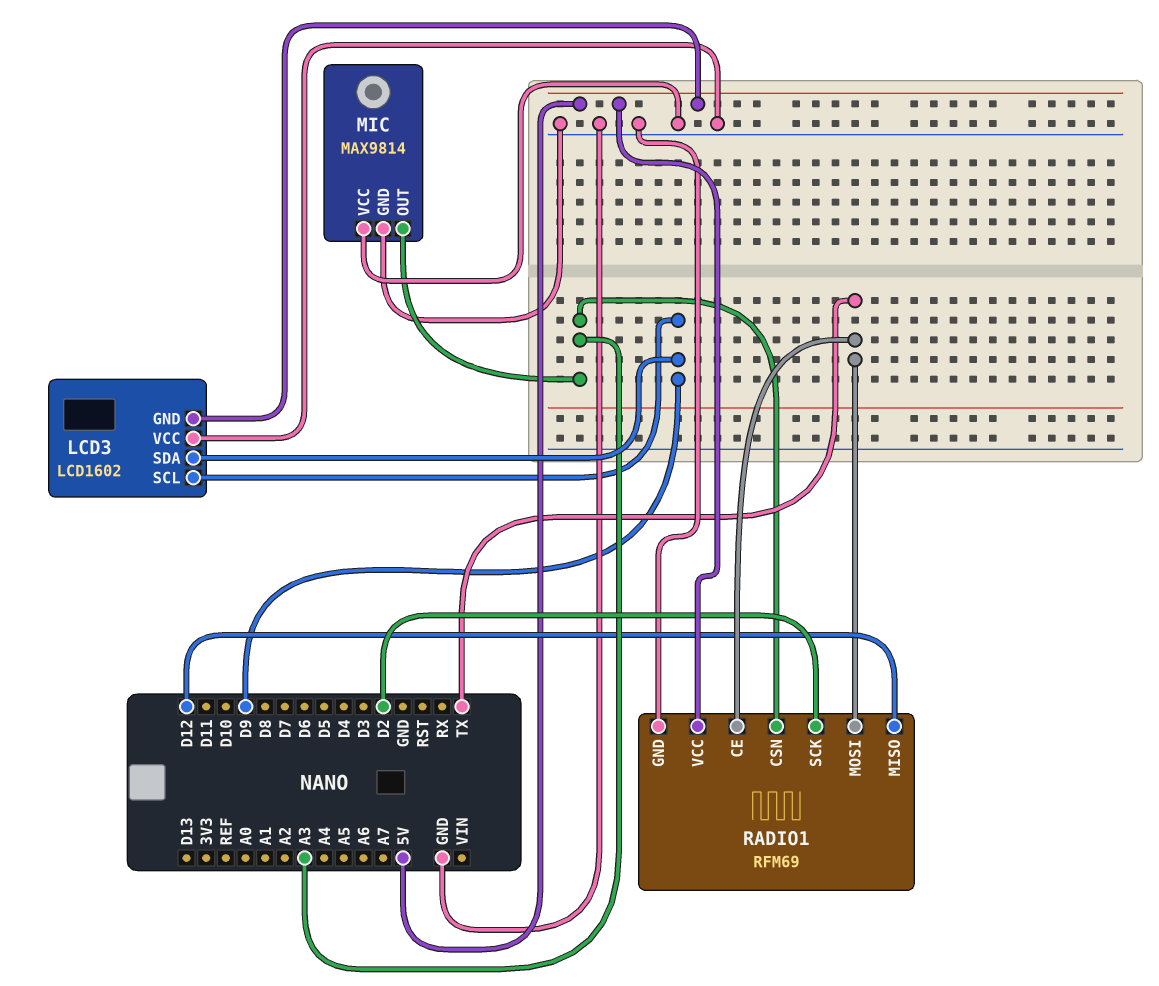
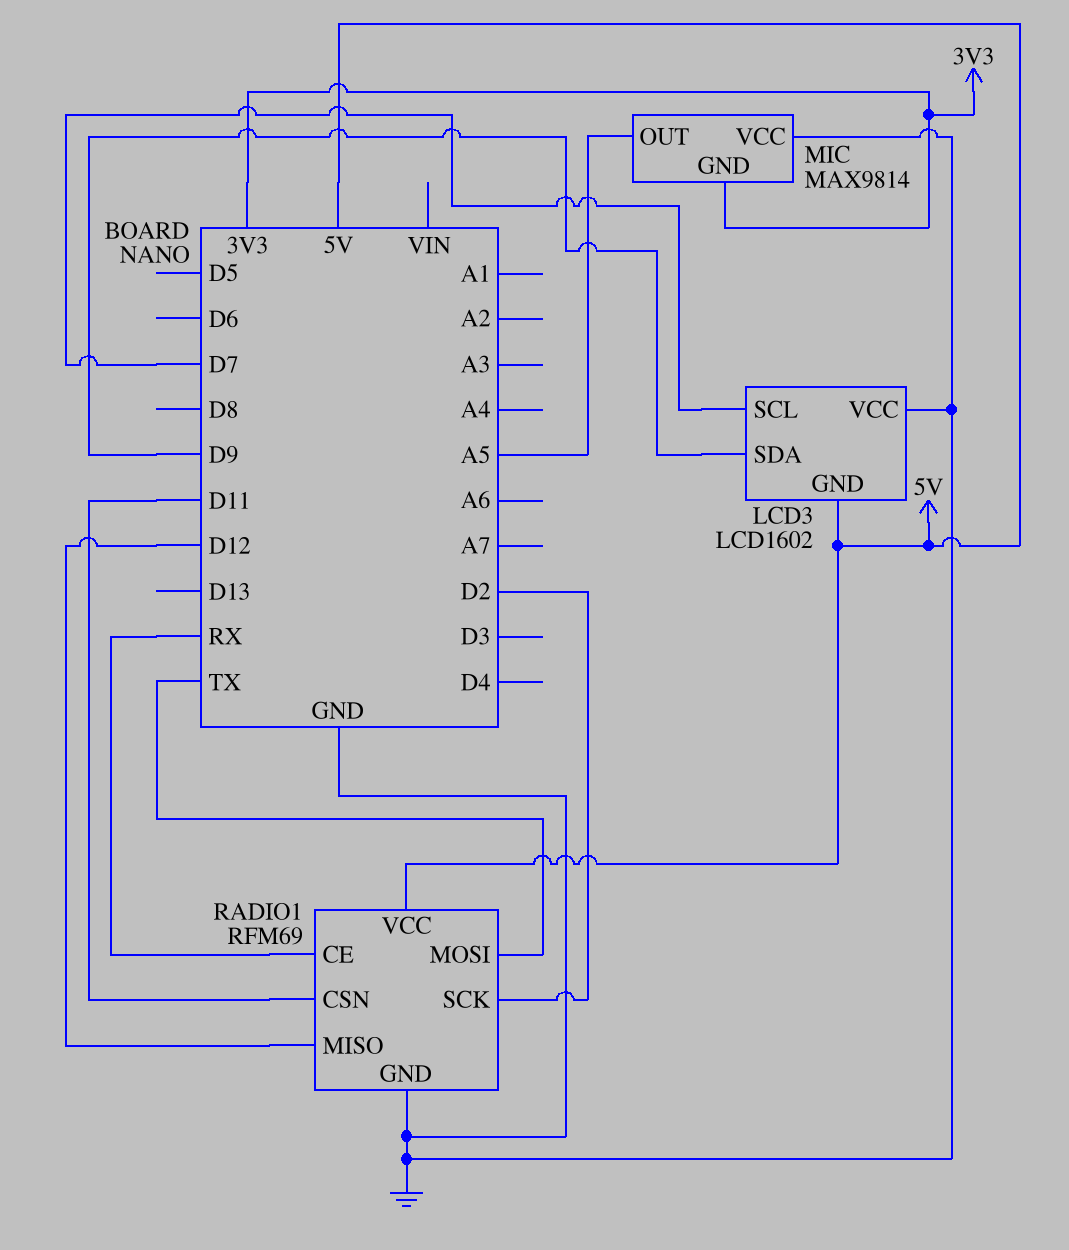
LCD3 pin SCL: D9 -> D7
MIC pin GND: GND -> 3V3
MIC pin OUT: A3 -> A5
RADIO1 pin CE: TX -> RX
RADIO1 pin CSN: A3 -> D11

